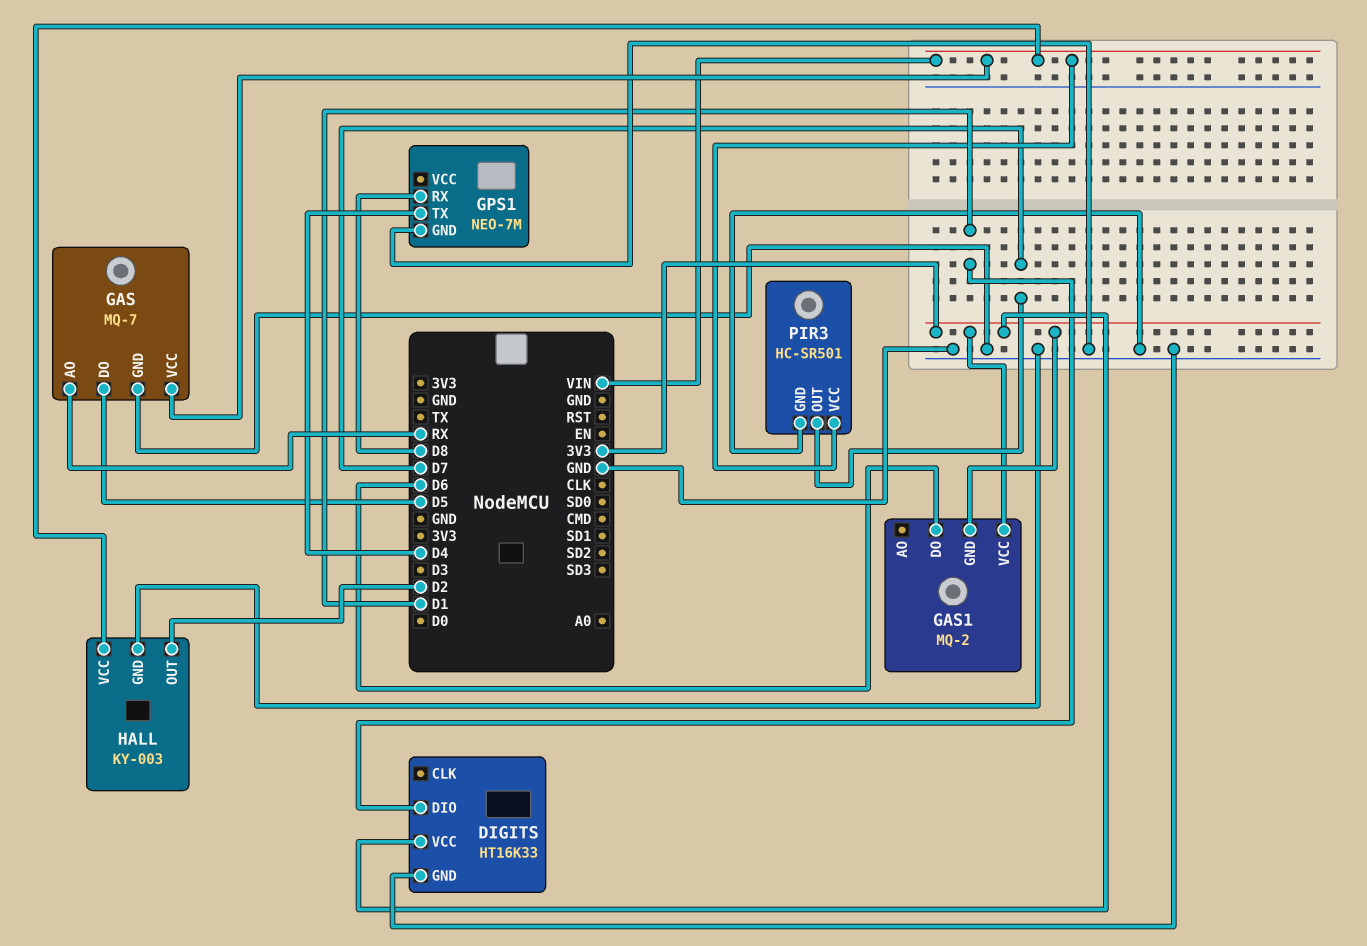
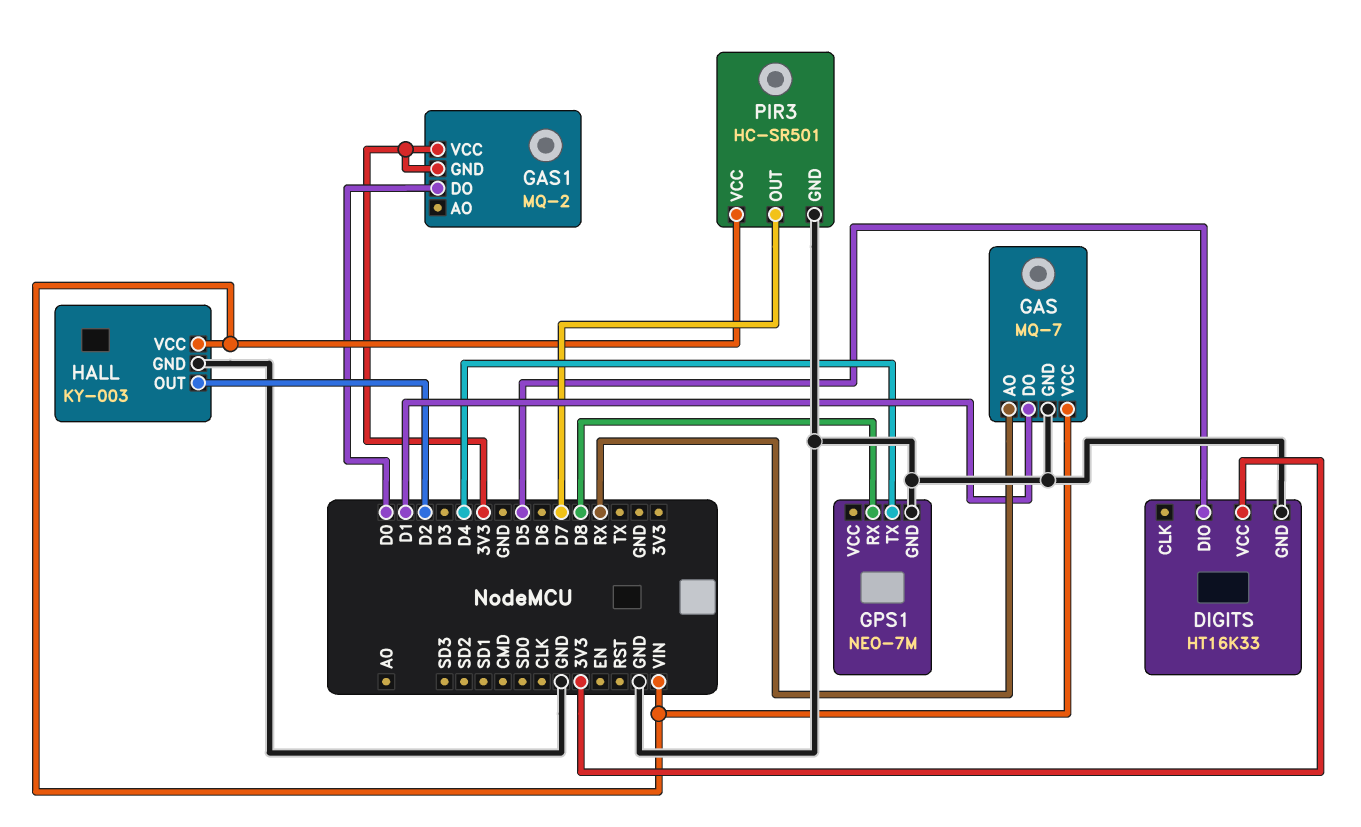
DIGITS pin DIO: D1 -> D5
GAS pin DO: D5 -> D1
GAS1 pin DO: D6 -> D0

